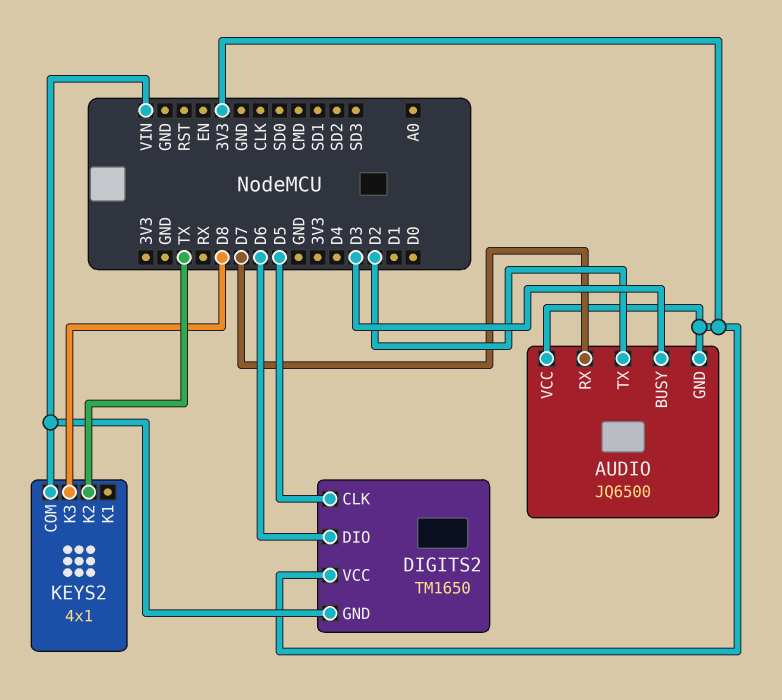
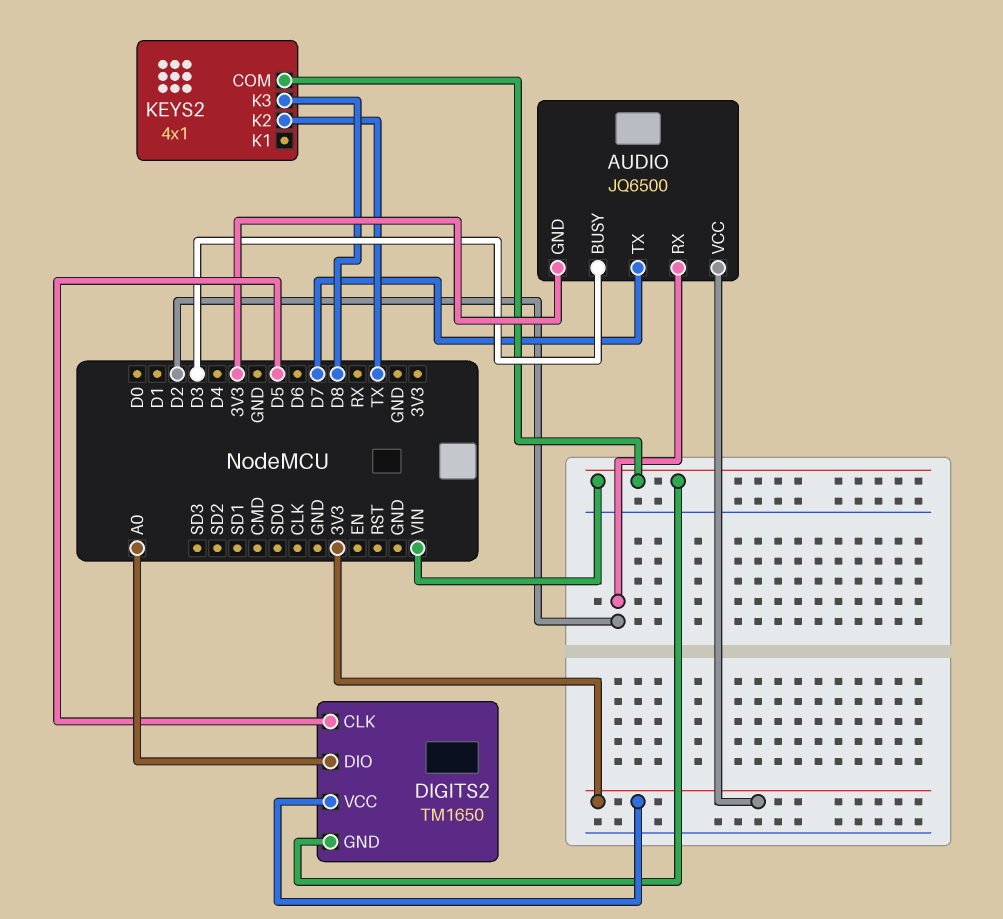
AUDIO pin RX: D7 -> D2
AUDIO pin TX: D2 -> D7
DIGITS2 pin DIO: D6 -> A0

